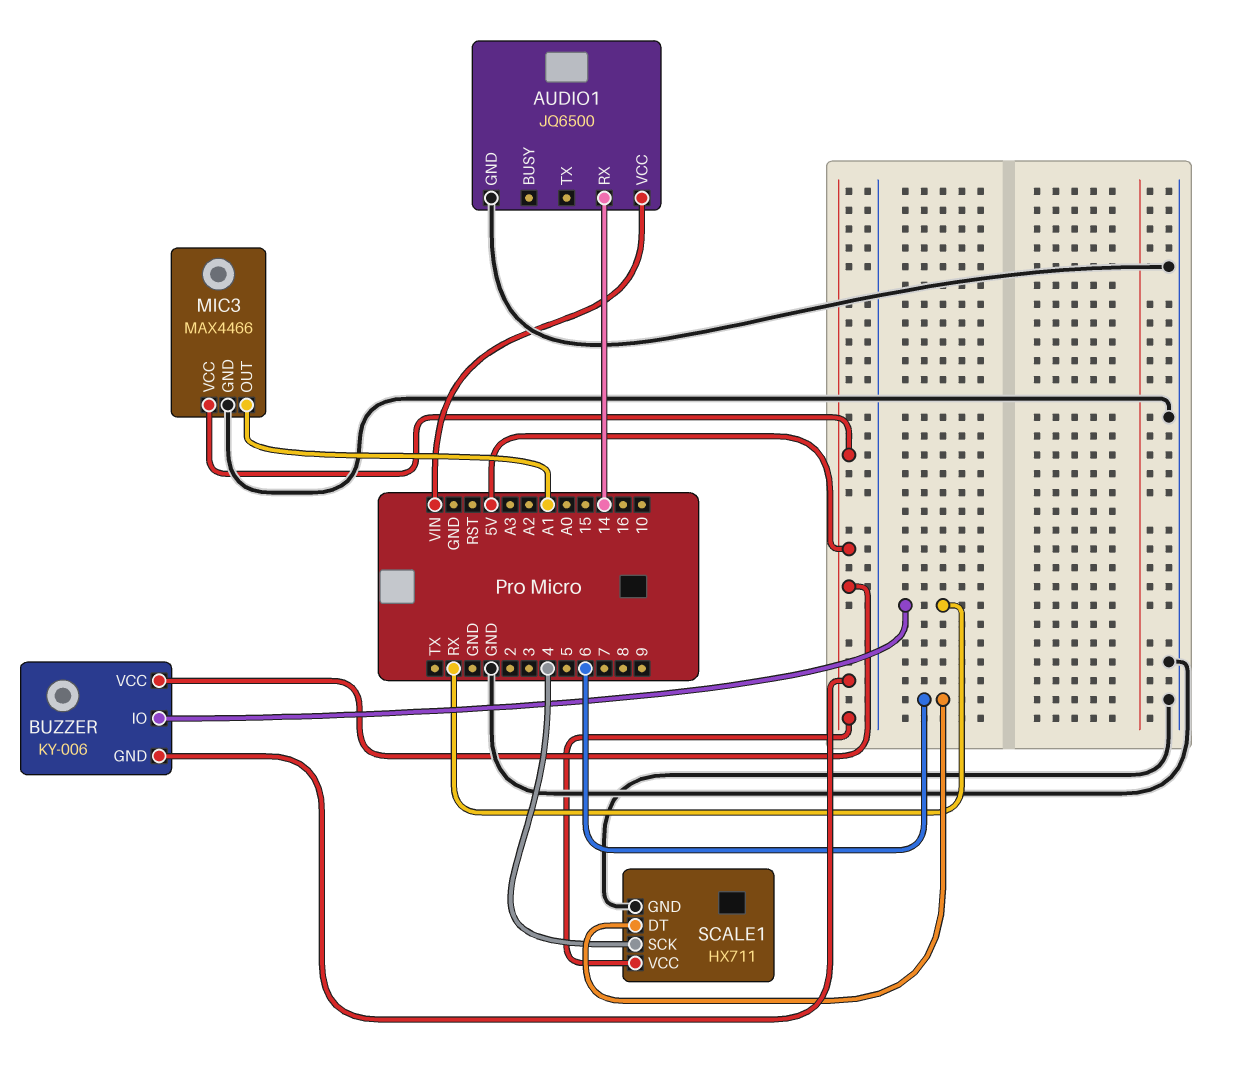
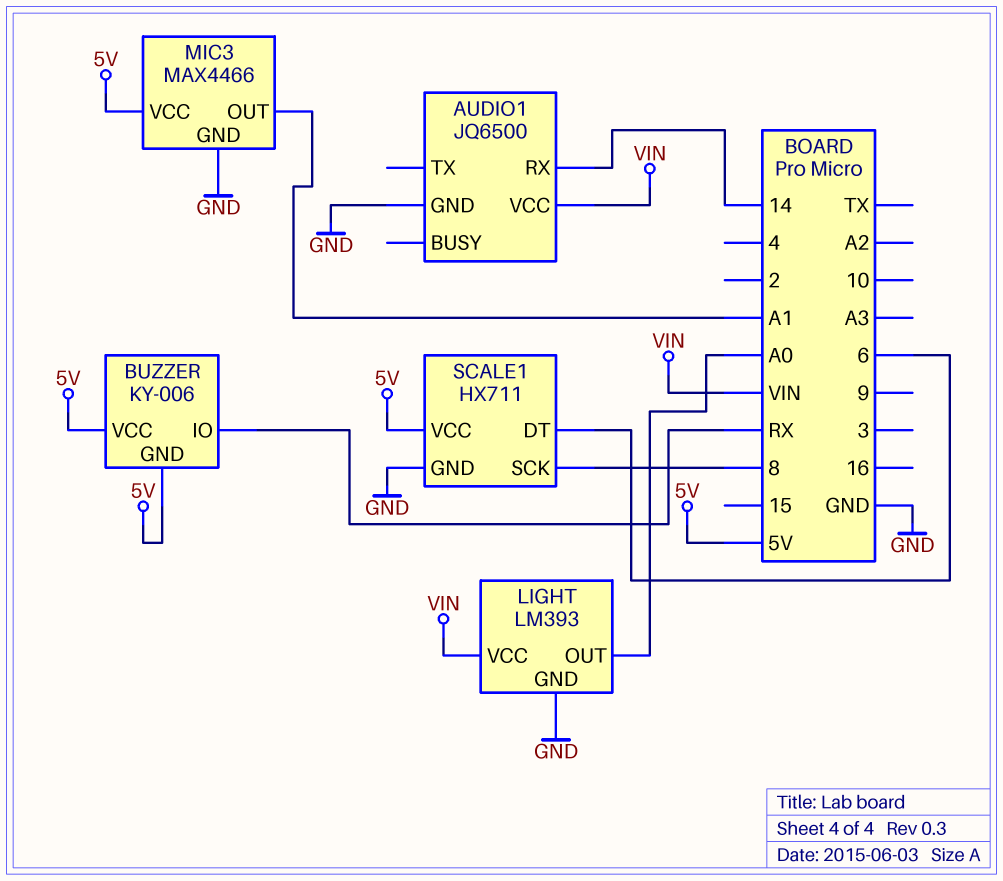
LIGHT: none -> LM393
LIGHT pin GND: none -> GND
LIGHT pin OUT: none -> A0
LIGHT pin VCC: none -> VIN
SCALE1 pin SCK: 4 -> 8

